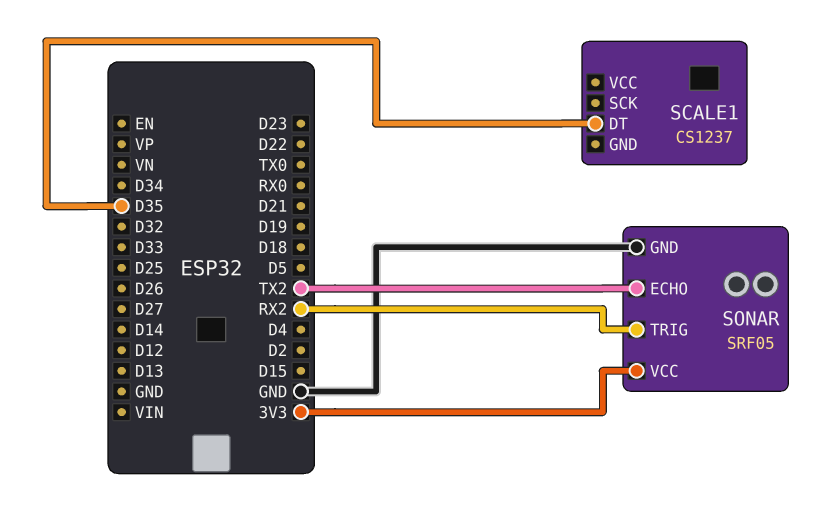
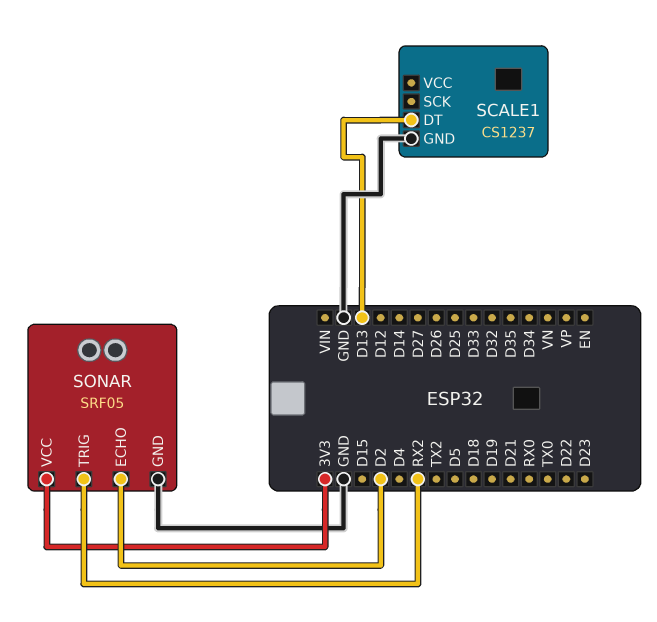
SCALE1 pin DT: D35 -> D13
SCALE1 pin GND: none -> GND
SONAR pin ECHO: TX2 -> D2

